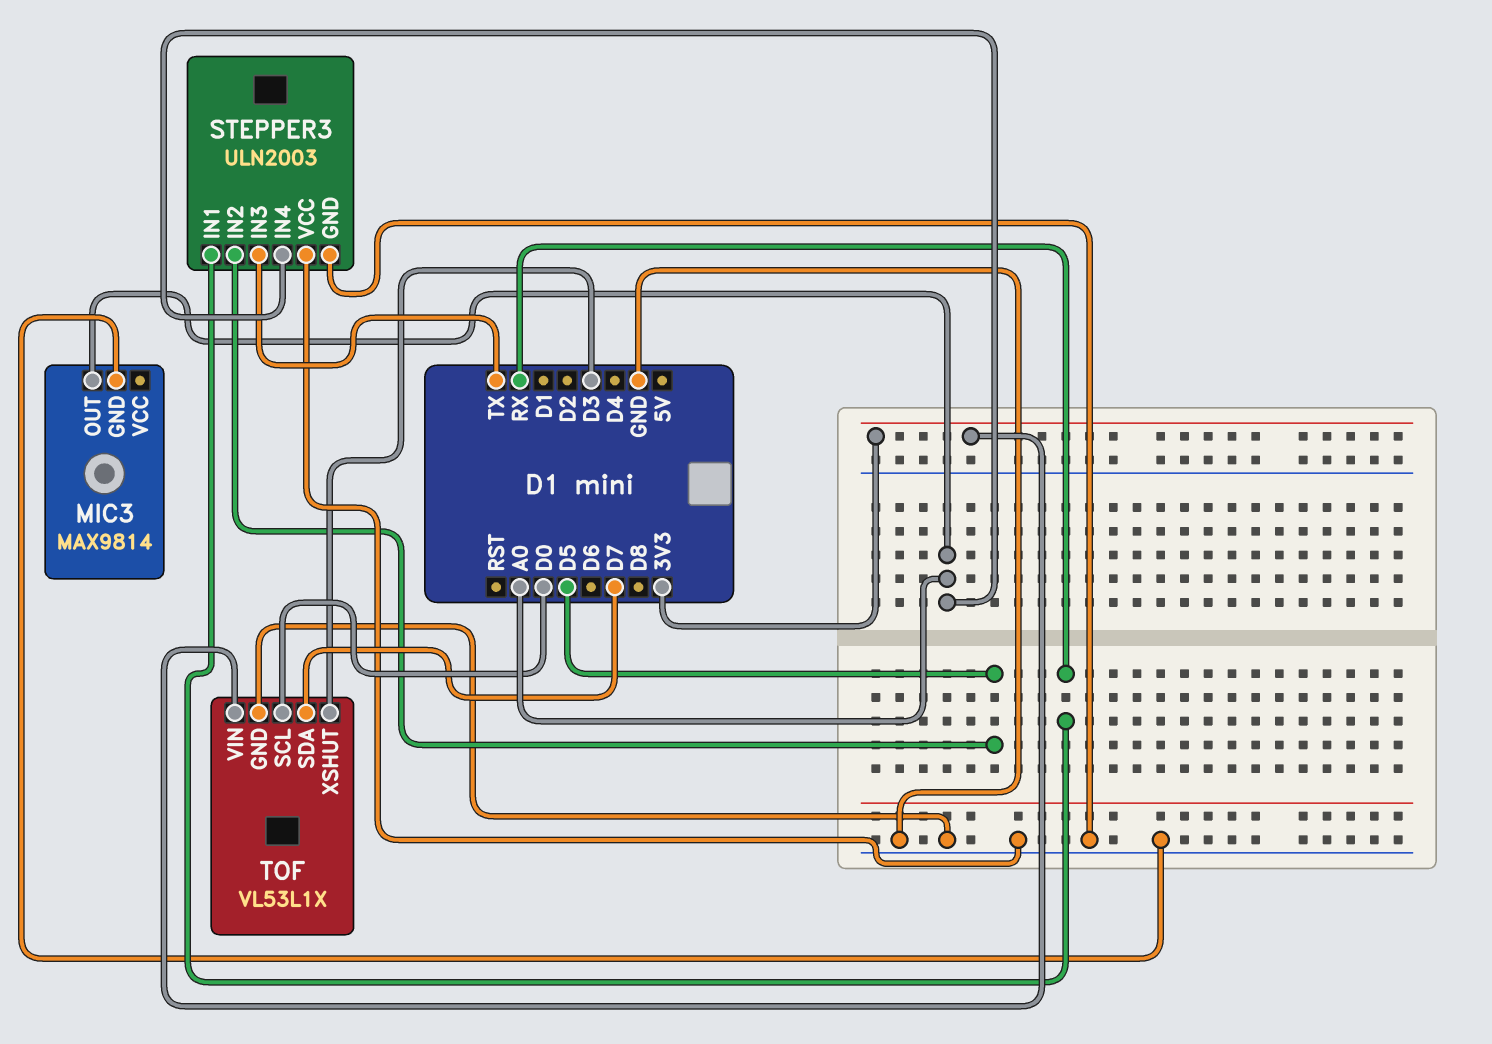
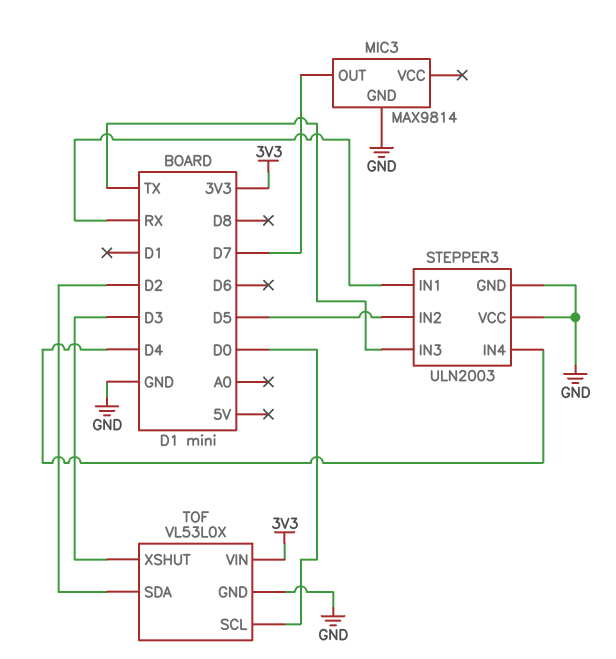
MIC3 pin OUT: A0 -> D7
STEPPER3 pin IN4: A0 -> D4
TOF: VL53L1X -> VL53L0X
TOF pin SDA: D7 -> D2

